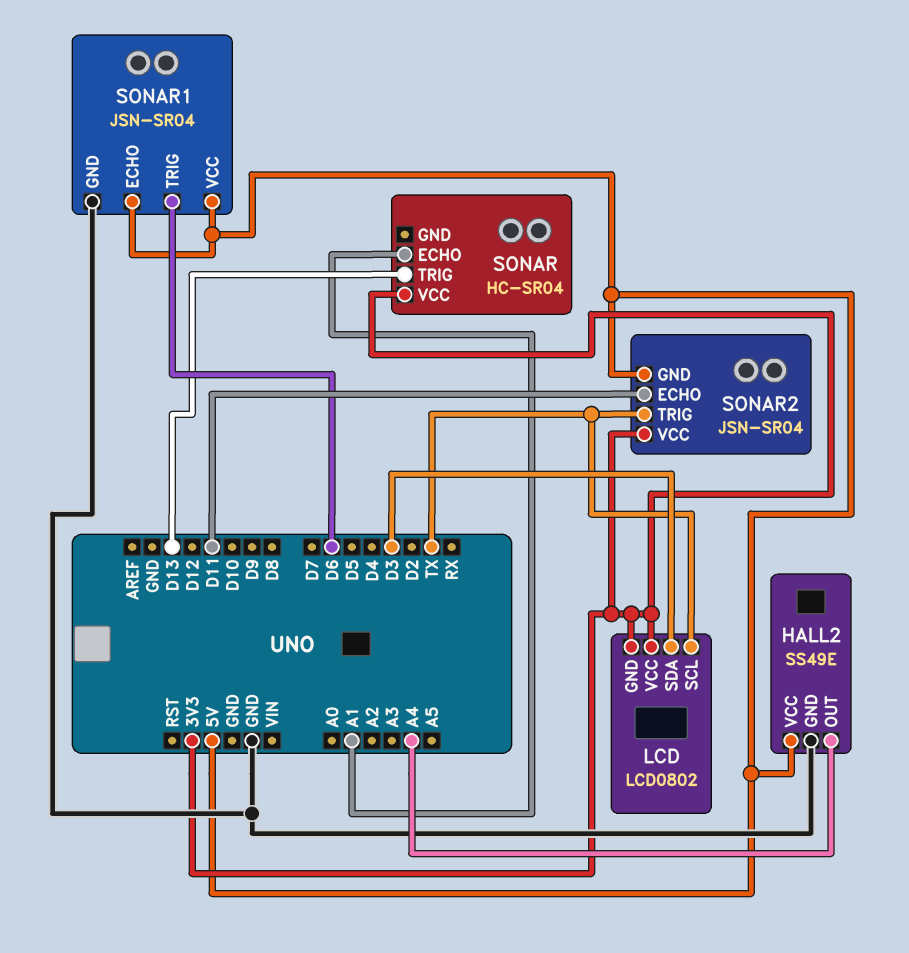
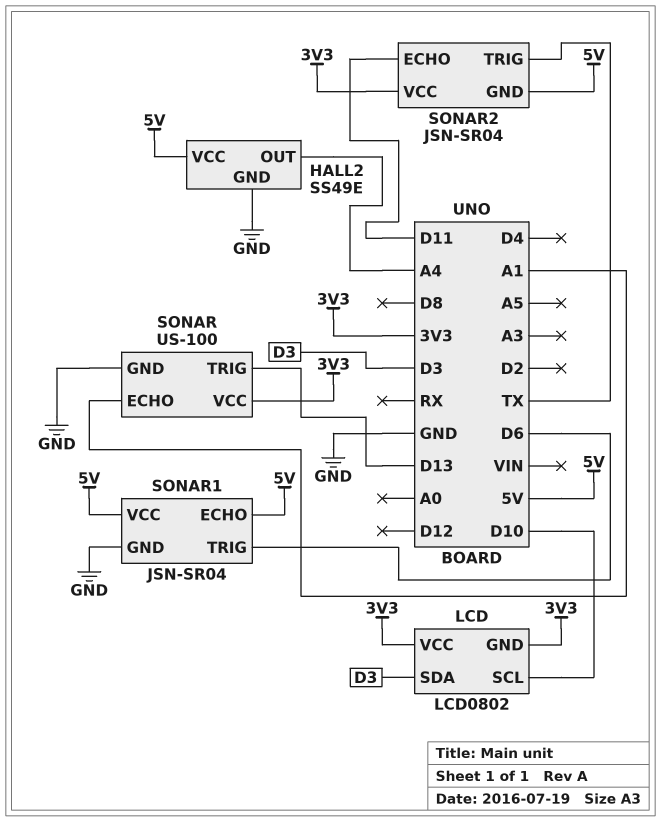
LCD pin SCL: TX -> D10
SONAR: HC-SR04 -> US-100
SONAR pin GND: none -> GND

